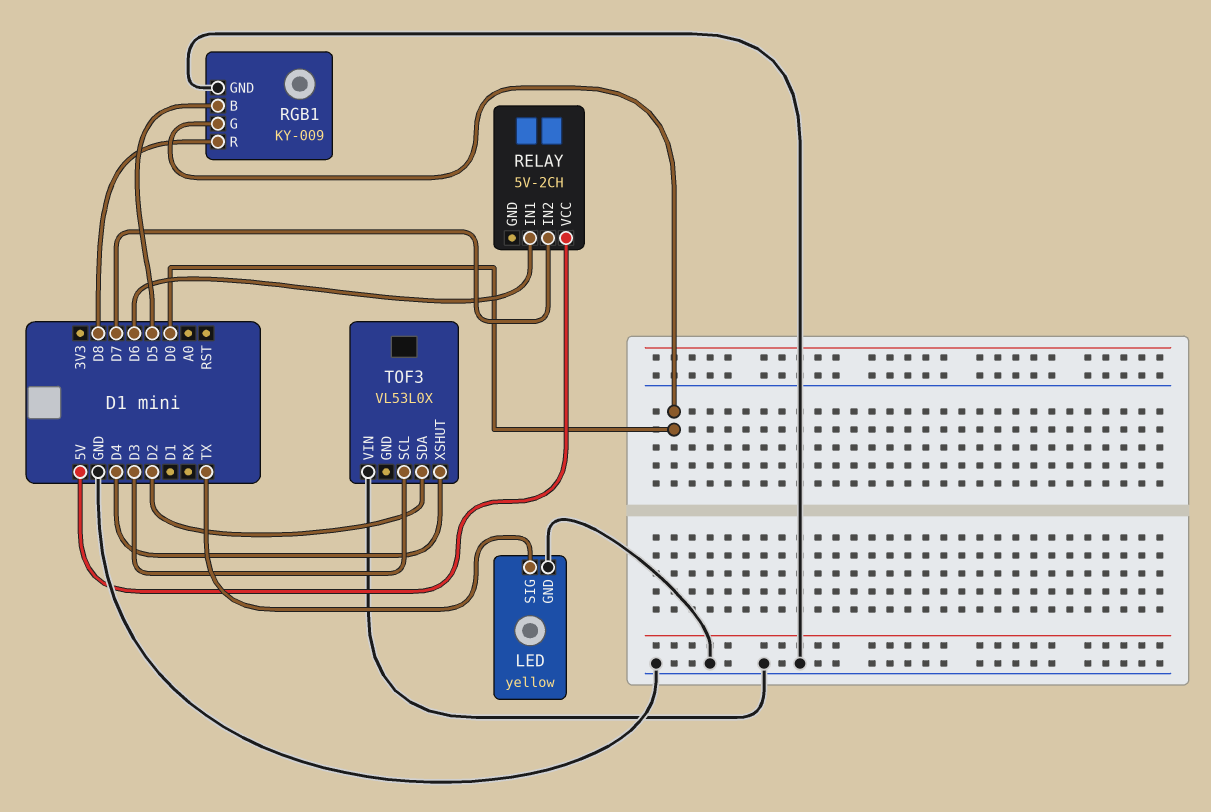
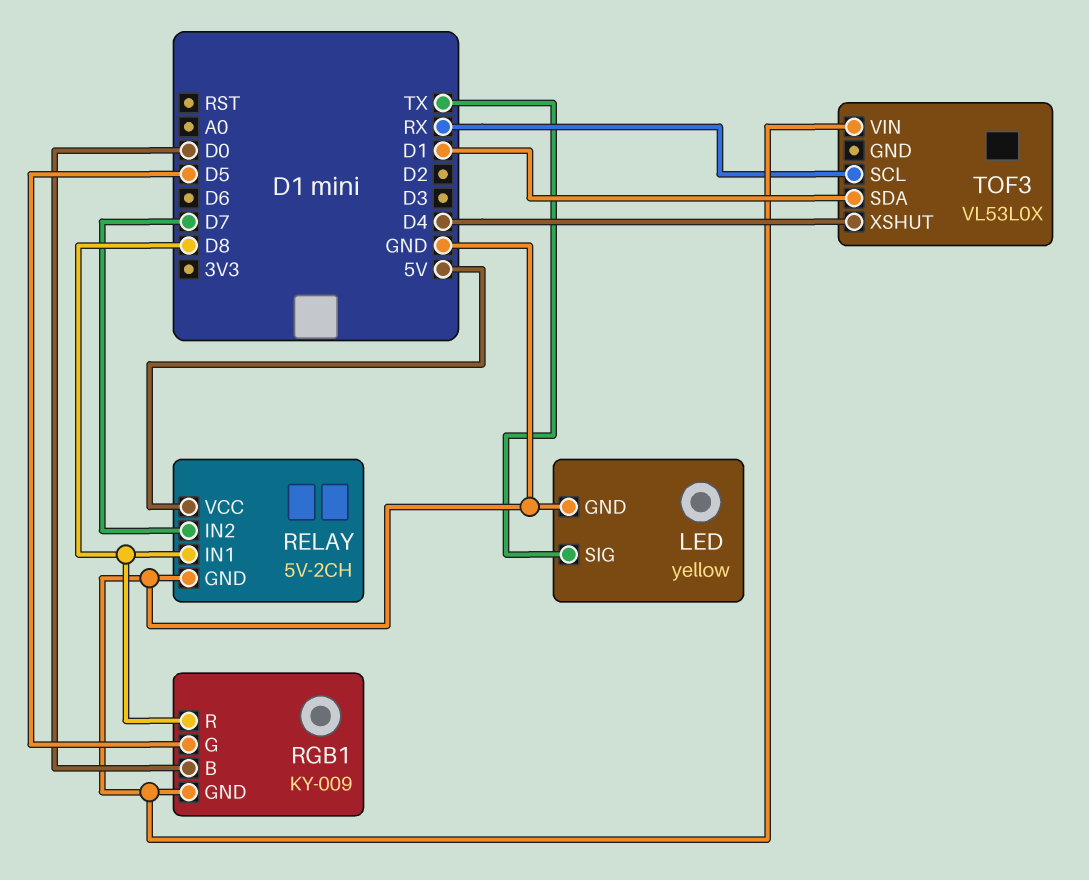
RELAY pin GND: none -> GND
RELAY pin IN1: D6 -> D8
RGB1 pin B: D5 -> D0
RGB1 pin G: D0 -> D5
TOF3 pin SCL: D3 -> RX
TOF3 pin SDA: D2 -> D1

